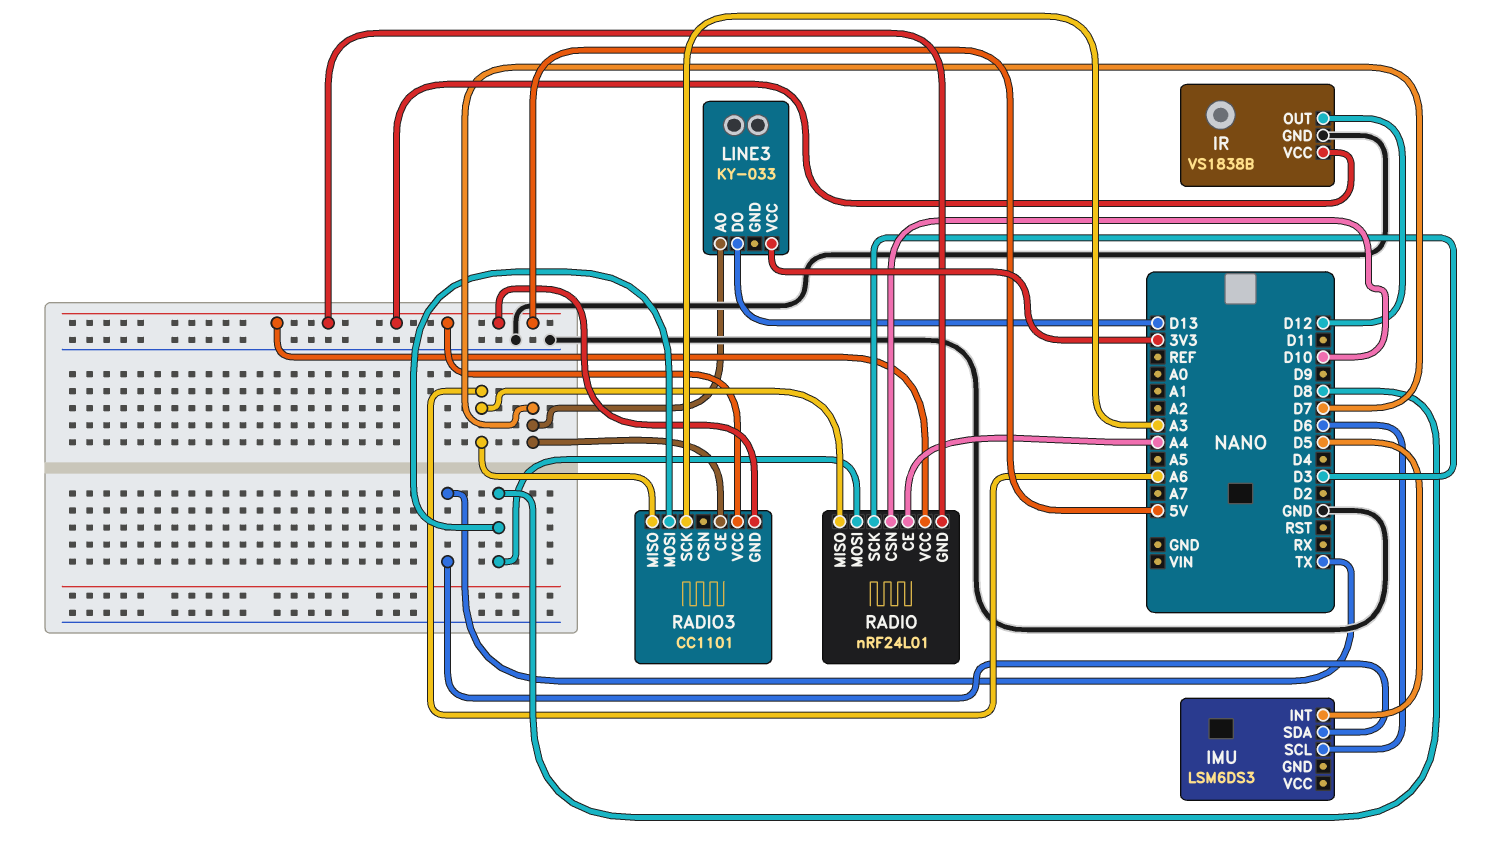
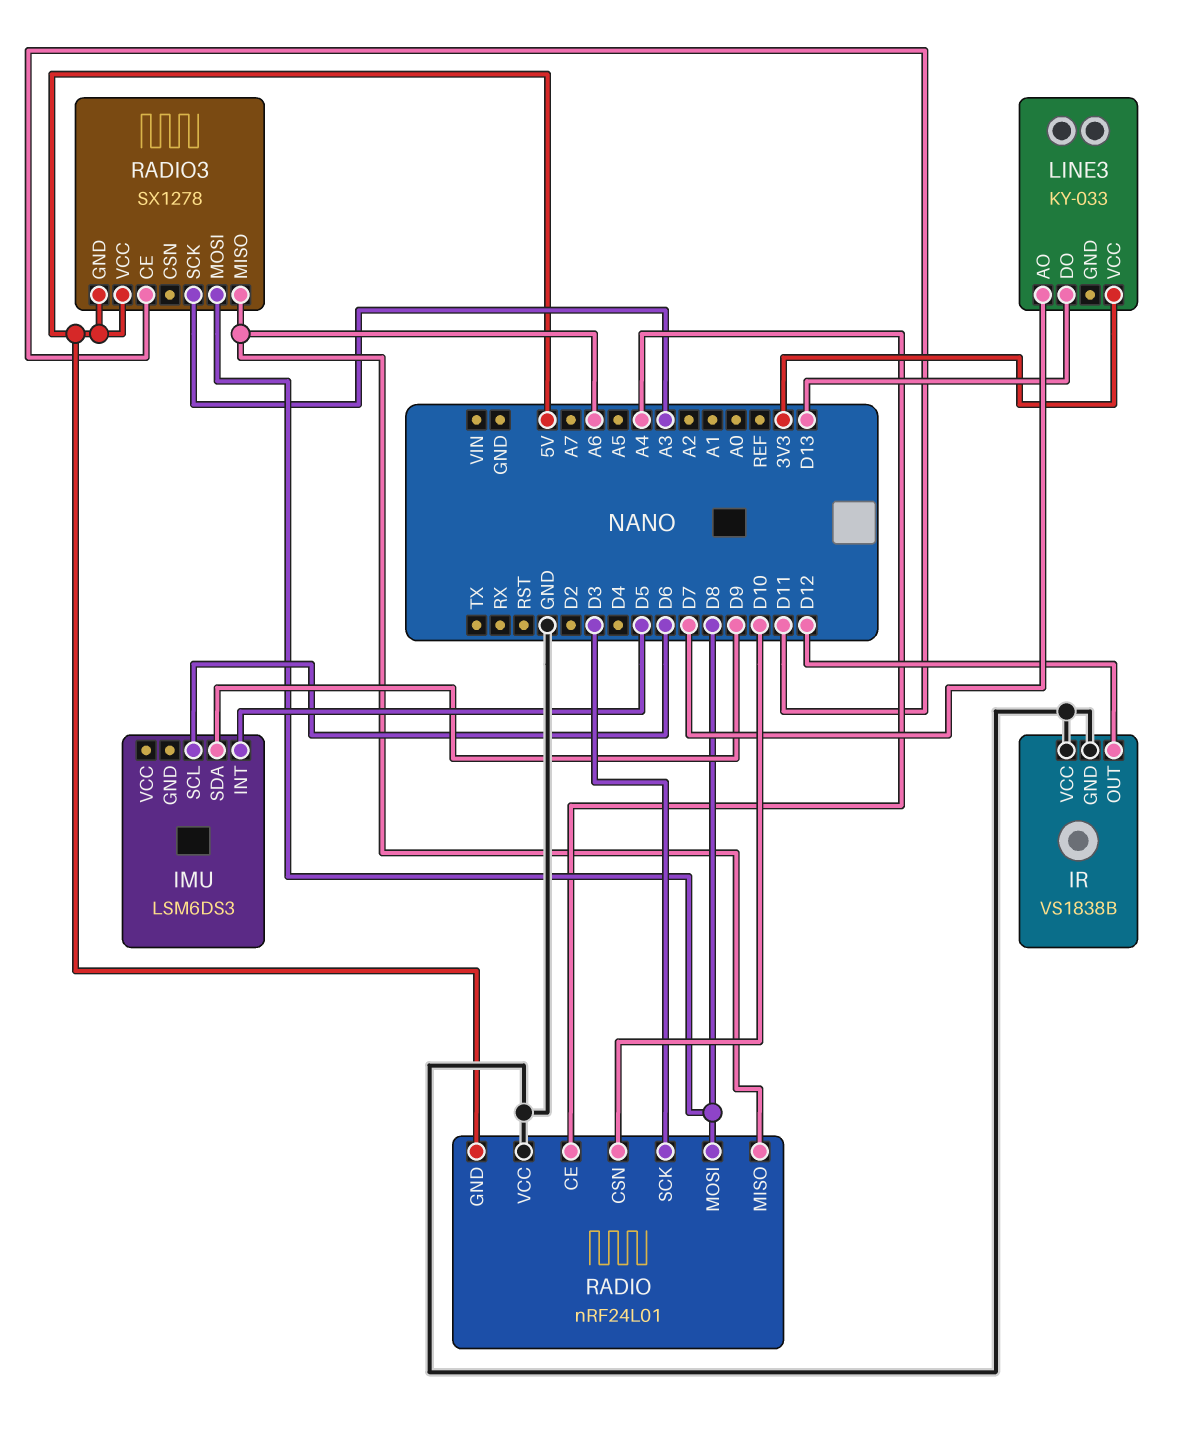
IMU pin SDA: TX -> D9
IR pin VCC: 5V -> GND
RADIO pin VCC: 5V -> GND
RADIO3: CC1101 -> SX1278
RADIO3 pin CE: D7 -> D11

